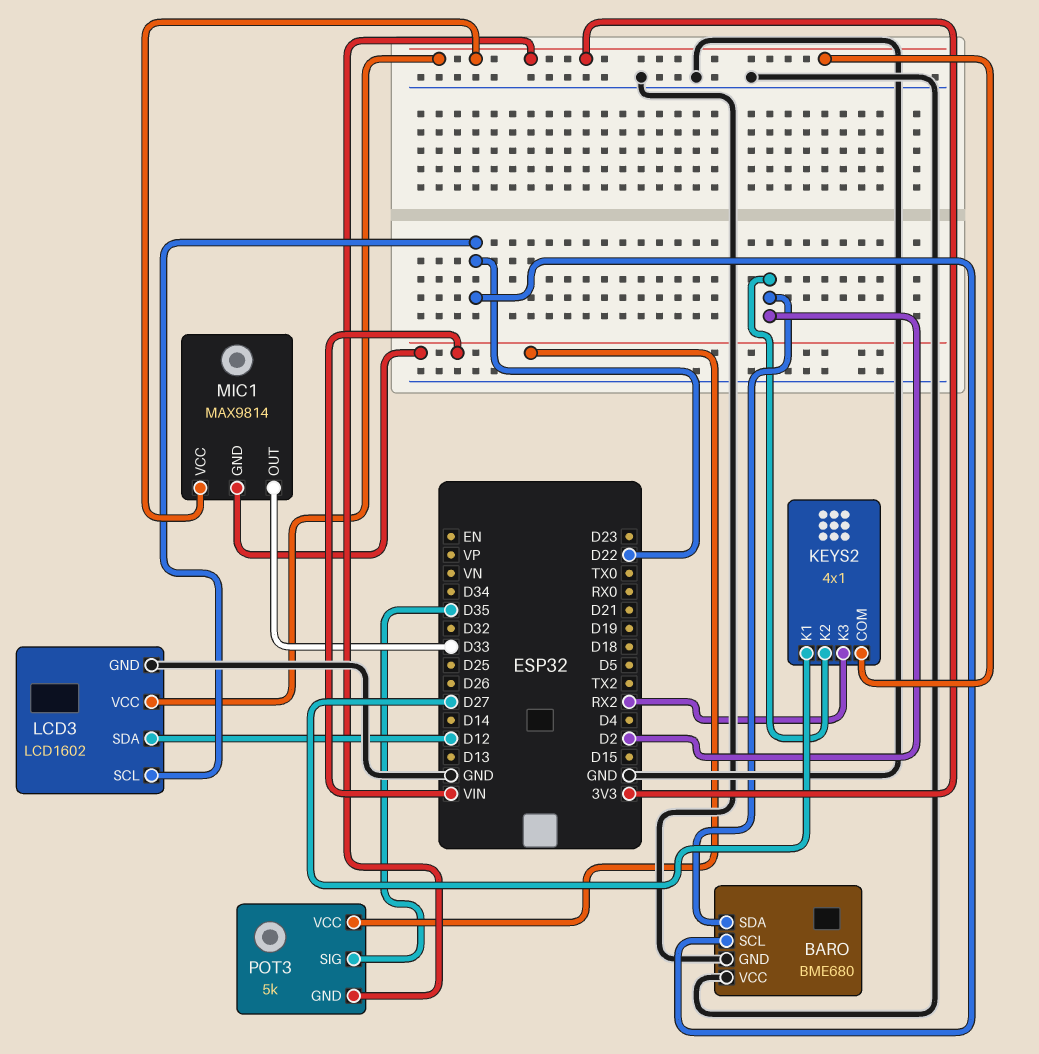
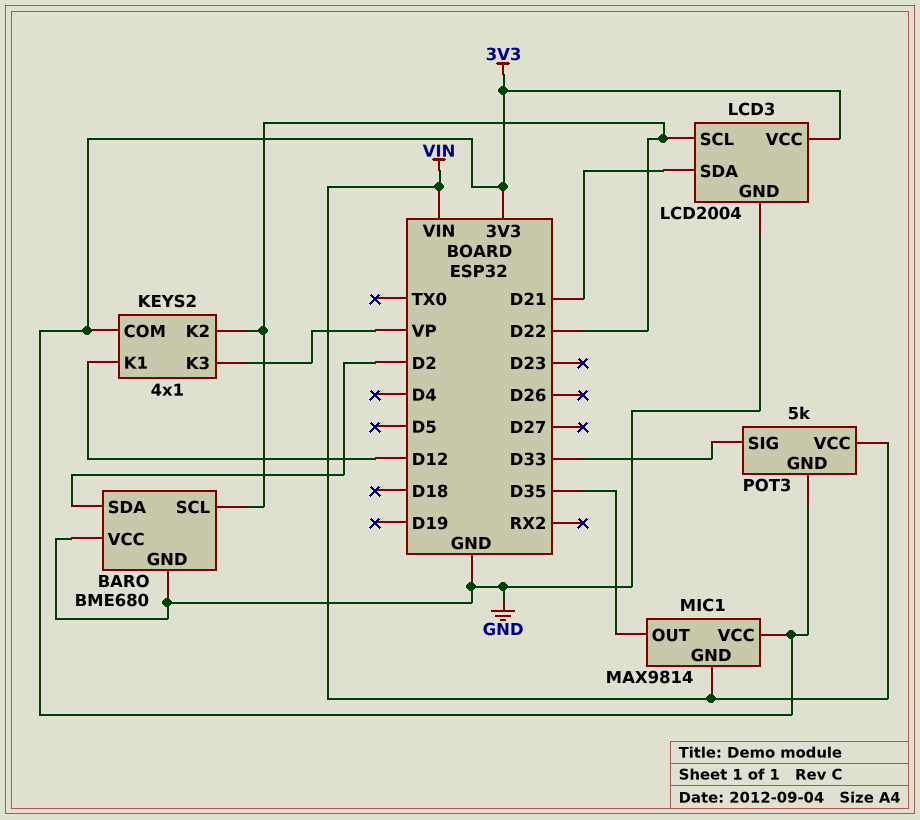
KEYS2 pin K1: D27 -> D12
KEYS2 pin K2: D2 -> D22
KEYS2 pin K3: RX2 -> VP
LCD3: LCD1602 -> LCD2004
LCD3 pin SDA: D12 -> D21
MIC1 pin OUT: D33 -> D35
POT3 pin SIG: D35 -> D33

